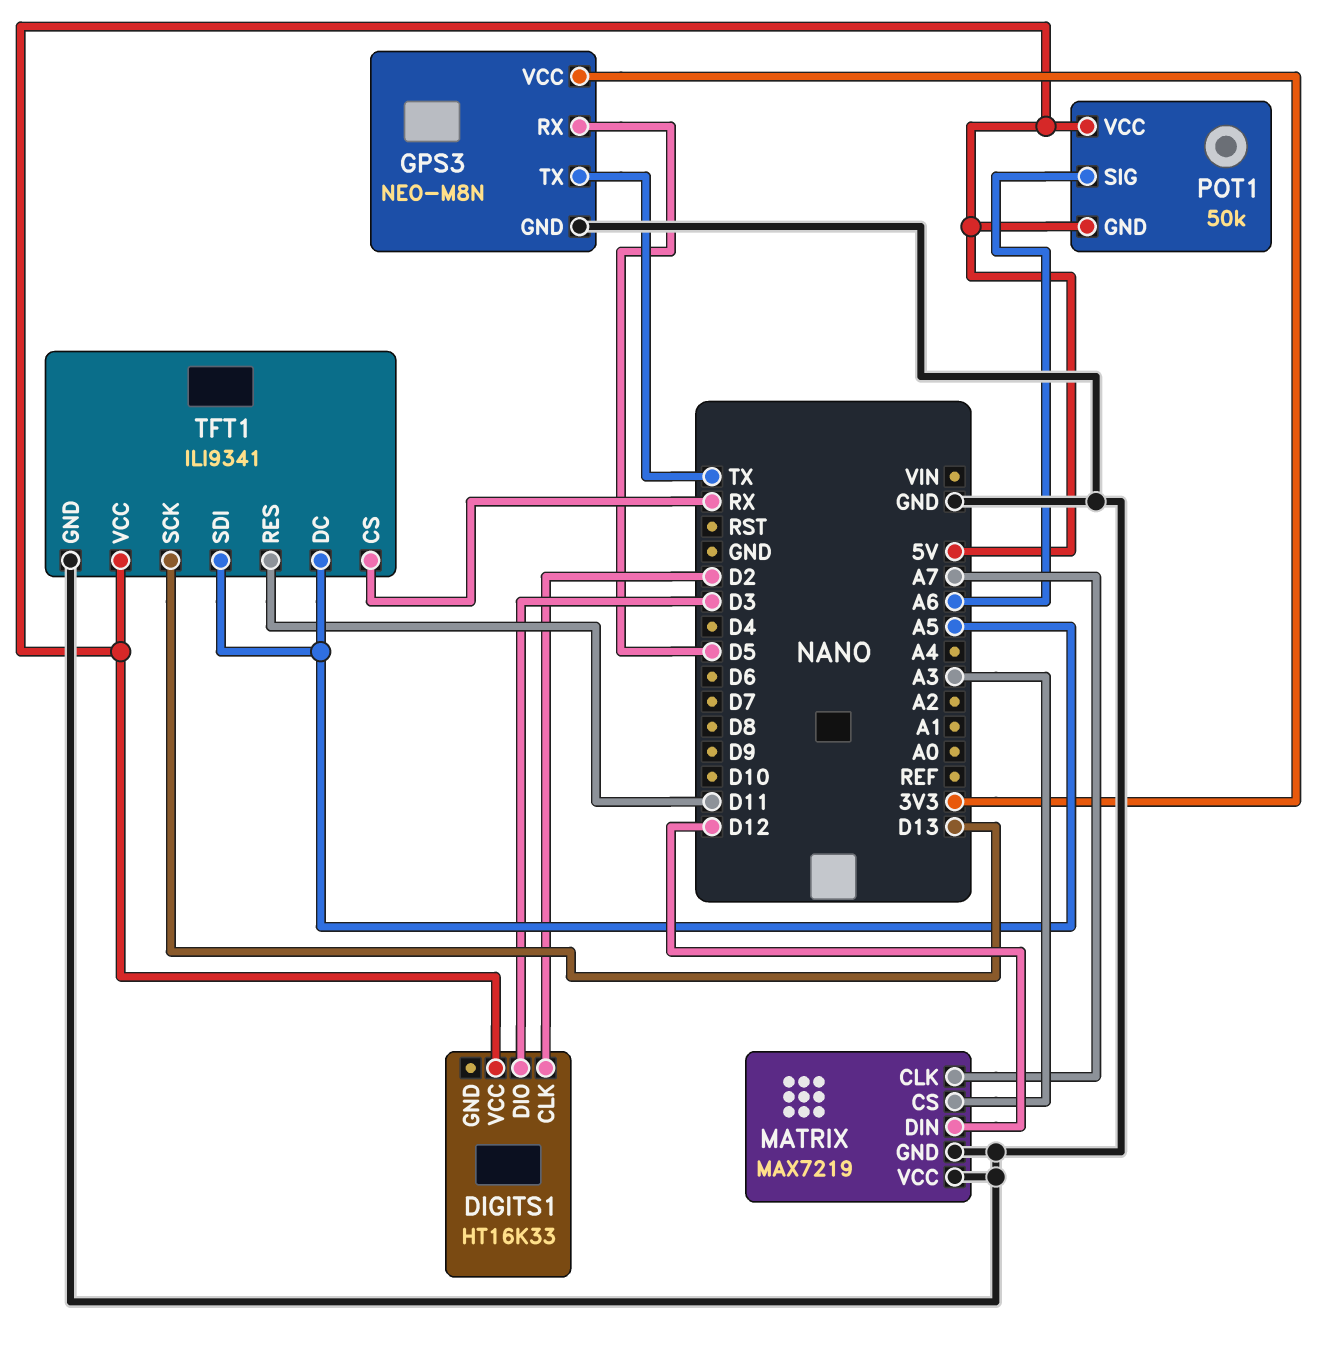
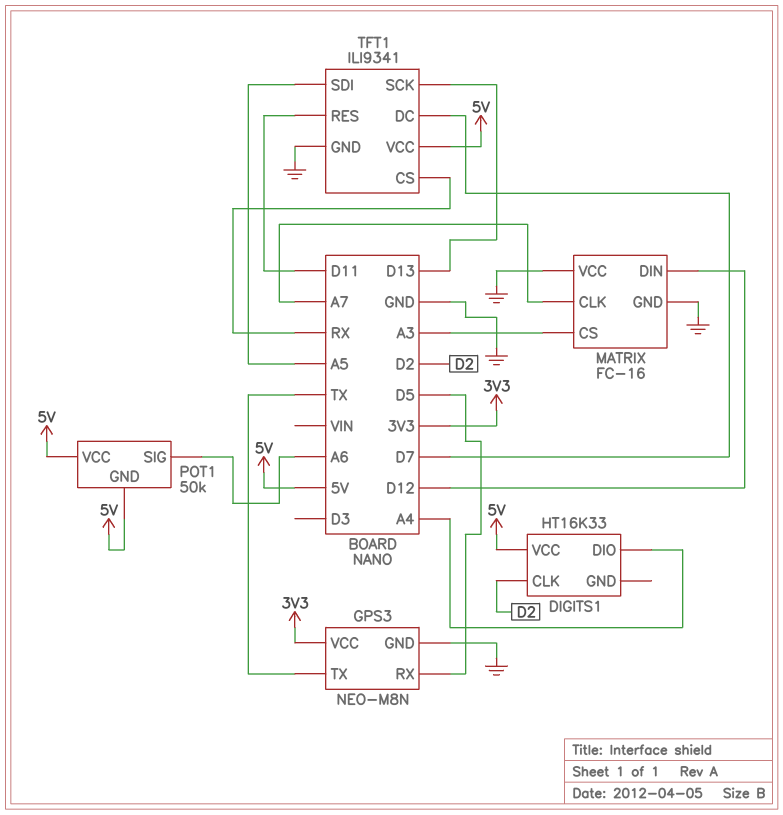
DIGITS1 pin DIO: D3 -> A4
MATRIX: MAX7219 -> FC-16
TFT1 pin DC: A5 -> D7

